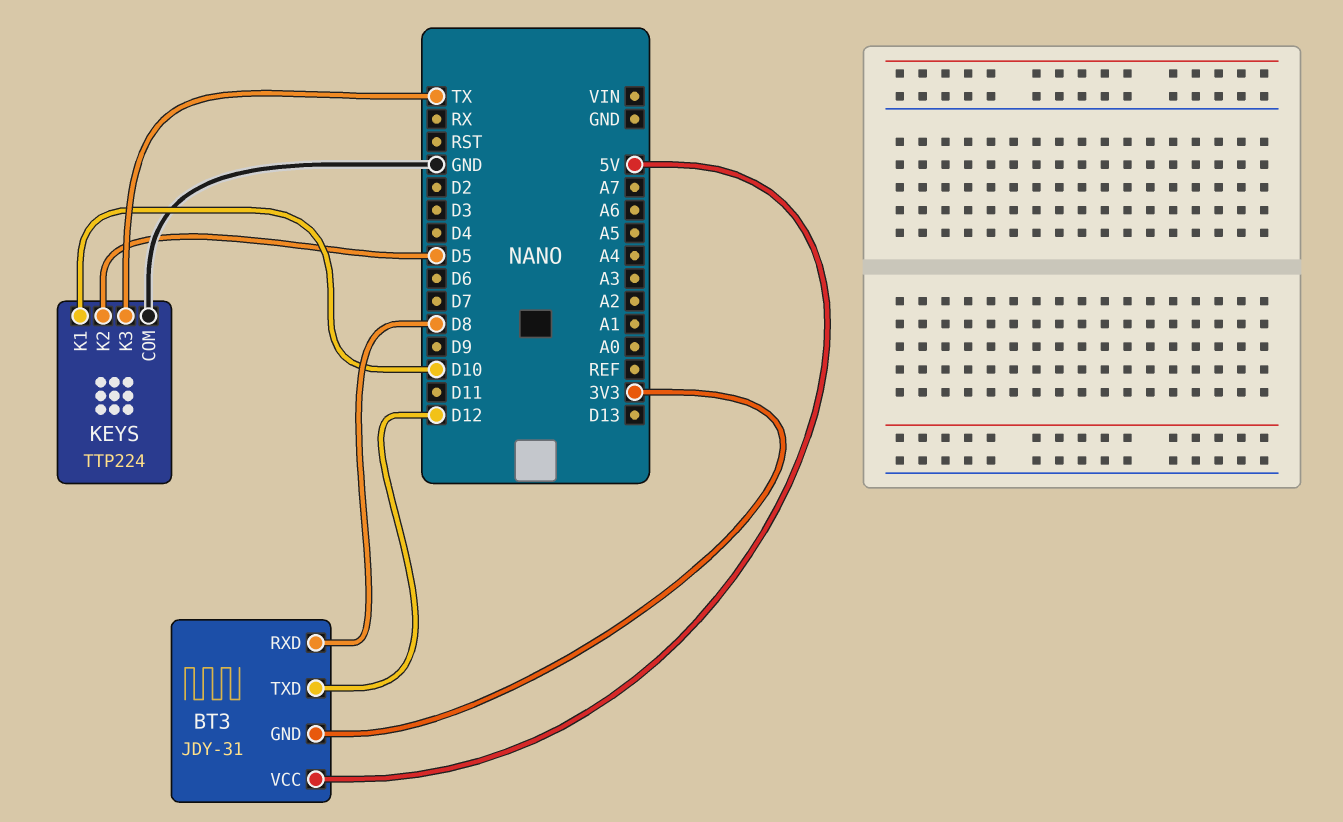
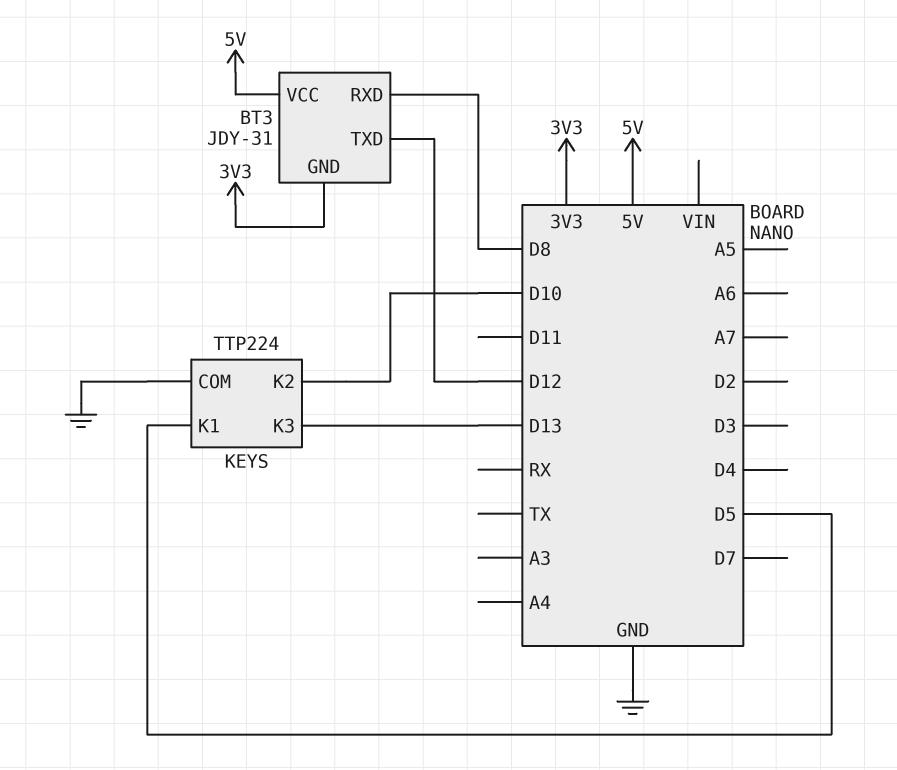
KEYS pin K1: D10 -> D5
KEYS pin K2: D5 -> D10
KEYS pin K3: TX -> D13

